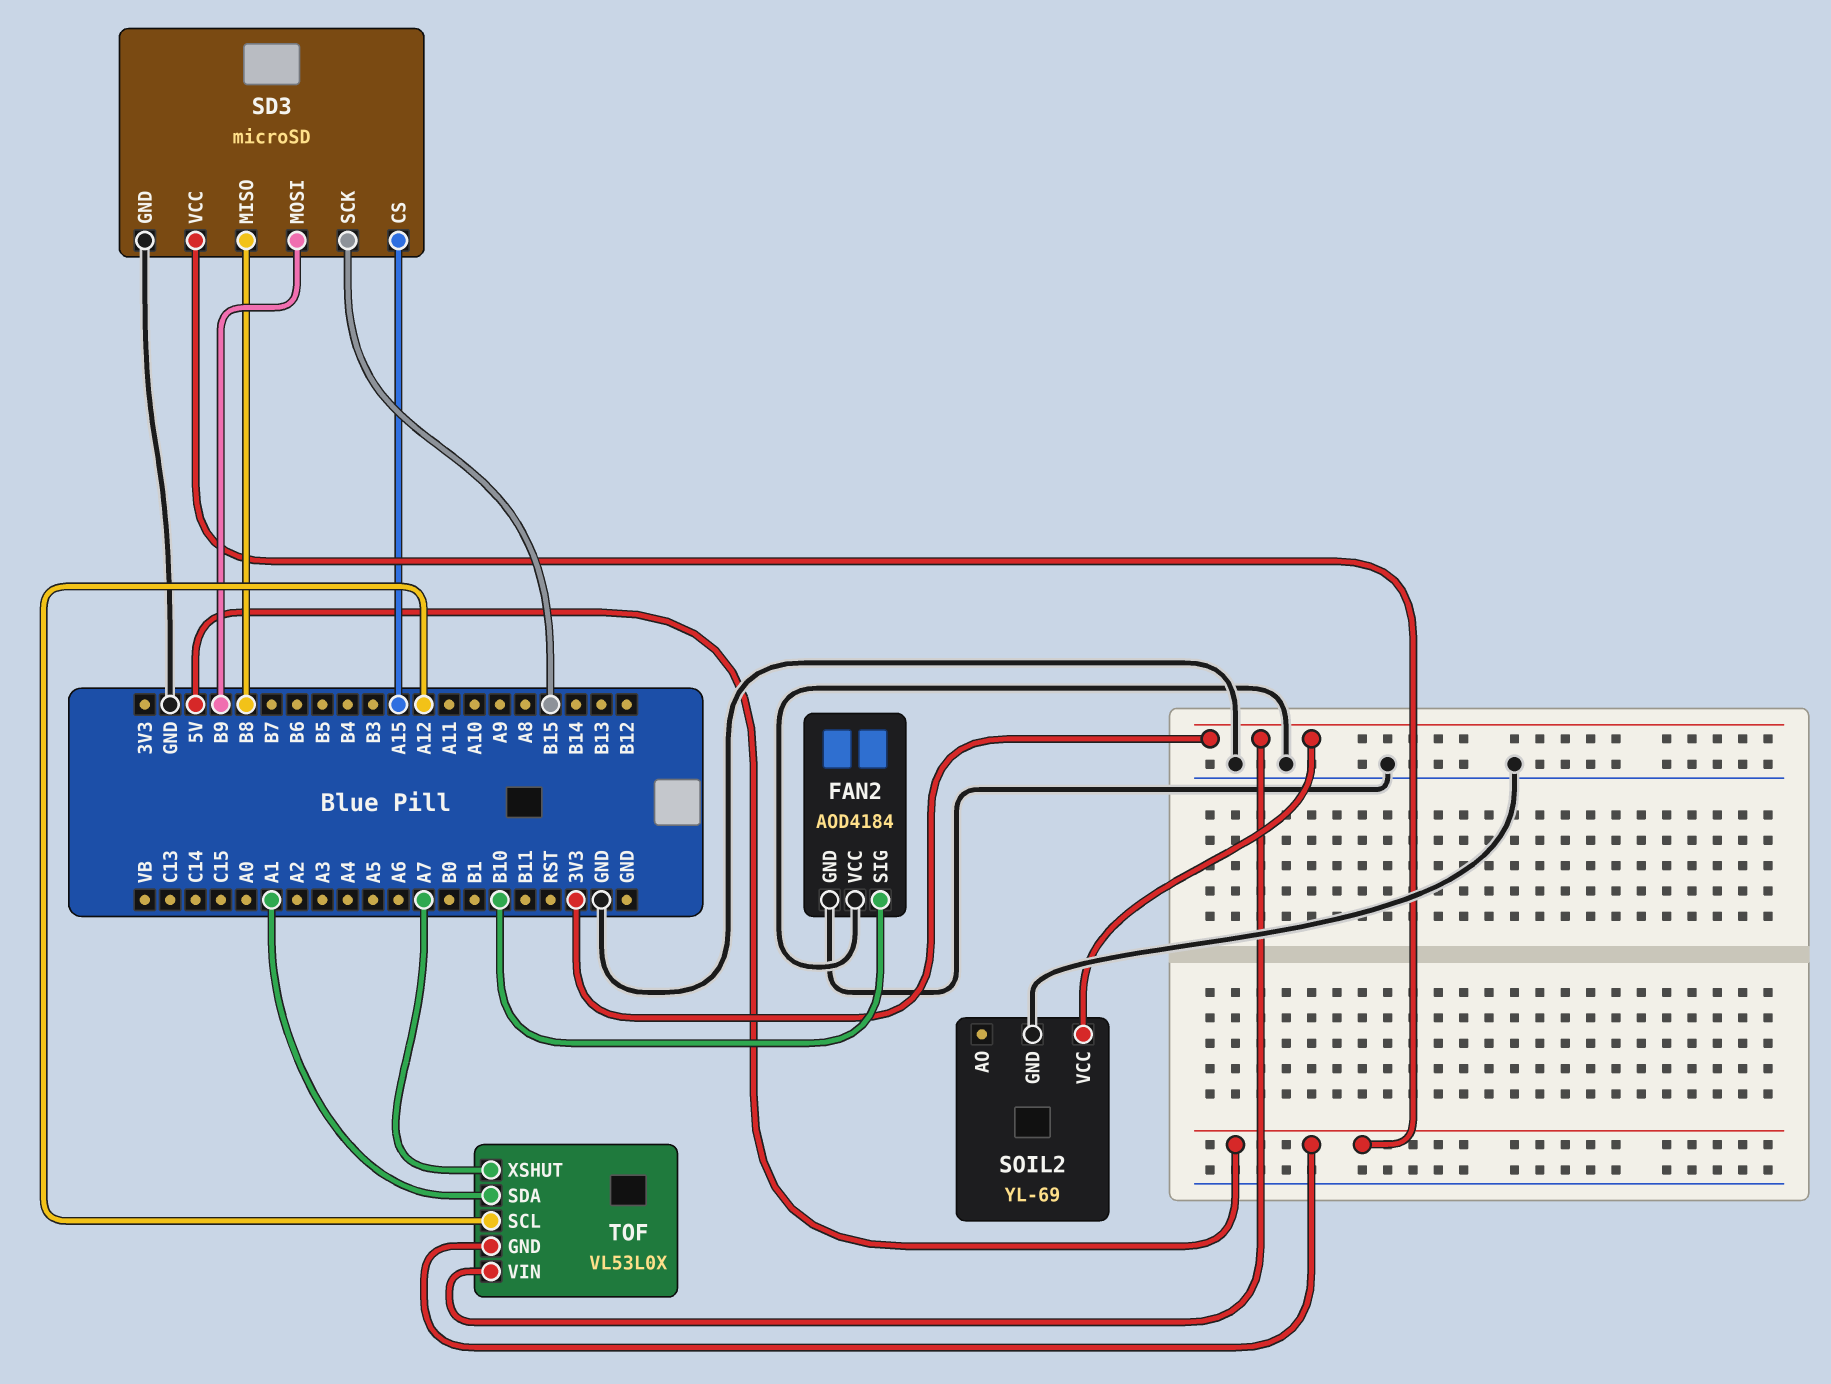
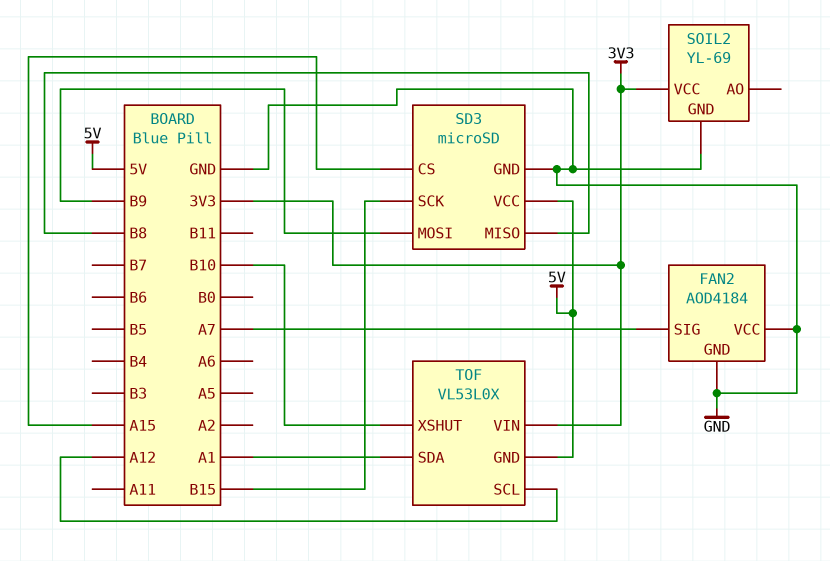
FAN2 pin SIG: B10 -> A7
TOF pin XSHUT: A7 -> B10

